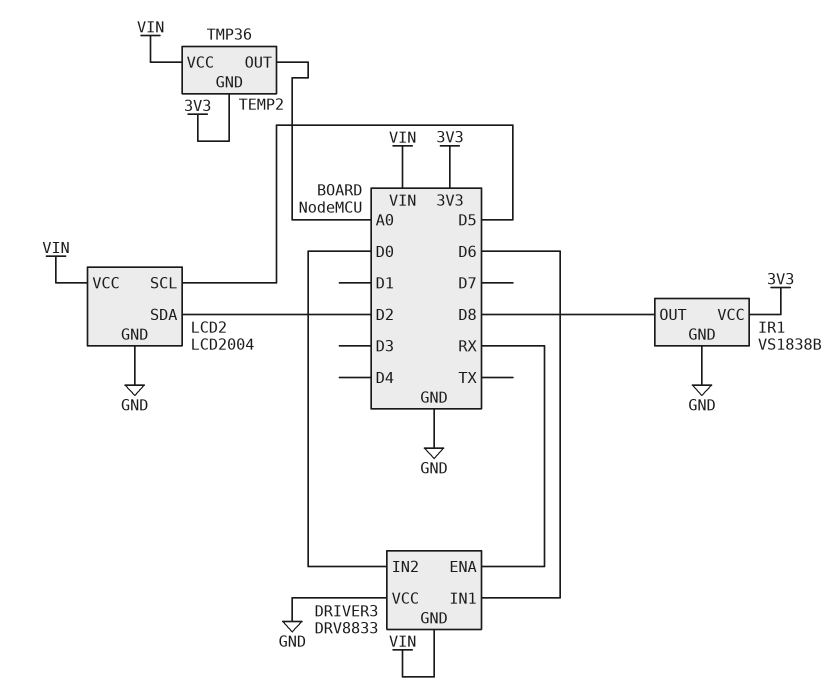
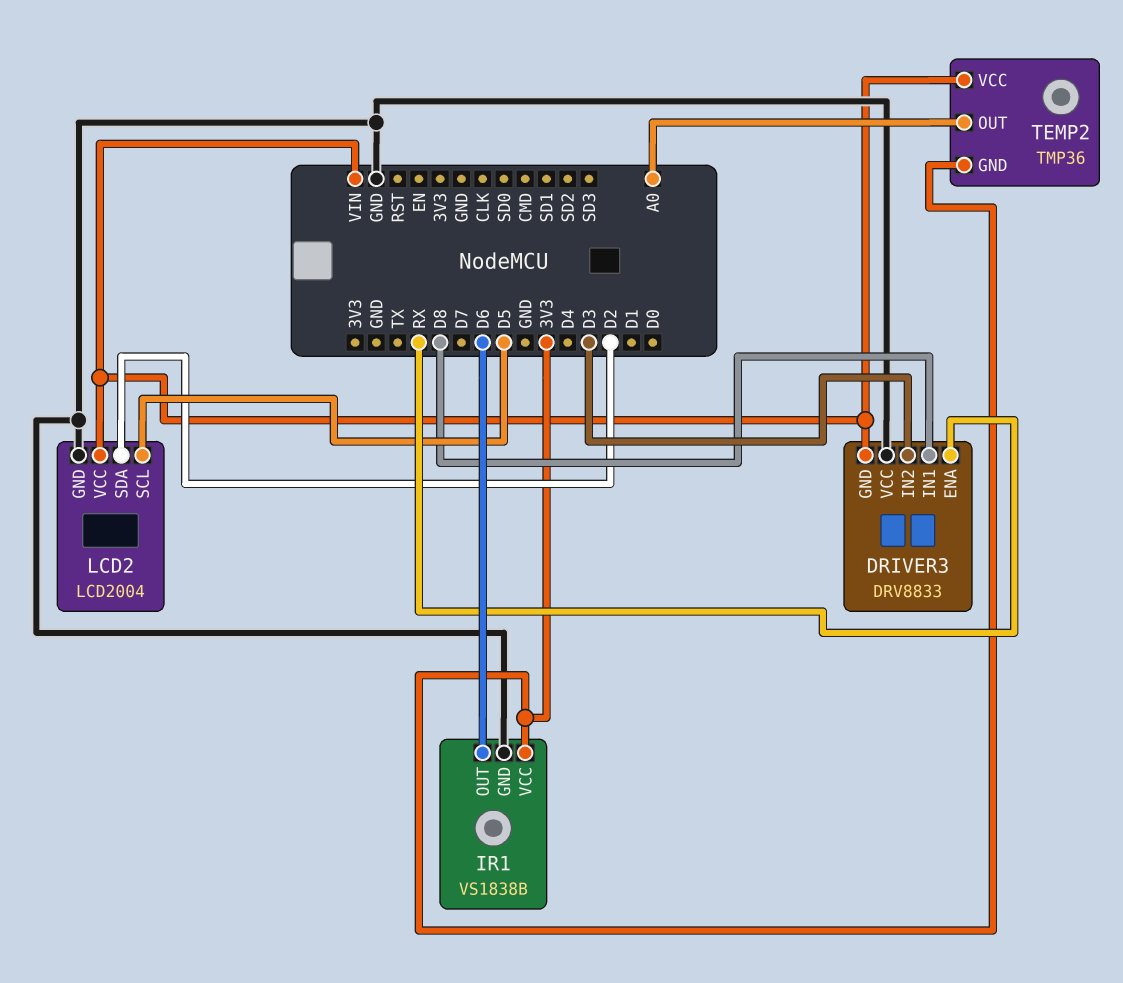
DRIVER3 pin IN1: D6 -> D8
DRIVER3 pin IN2: D0 -> D3
IR1 pin OUT: D8 -> D6

